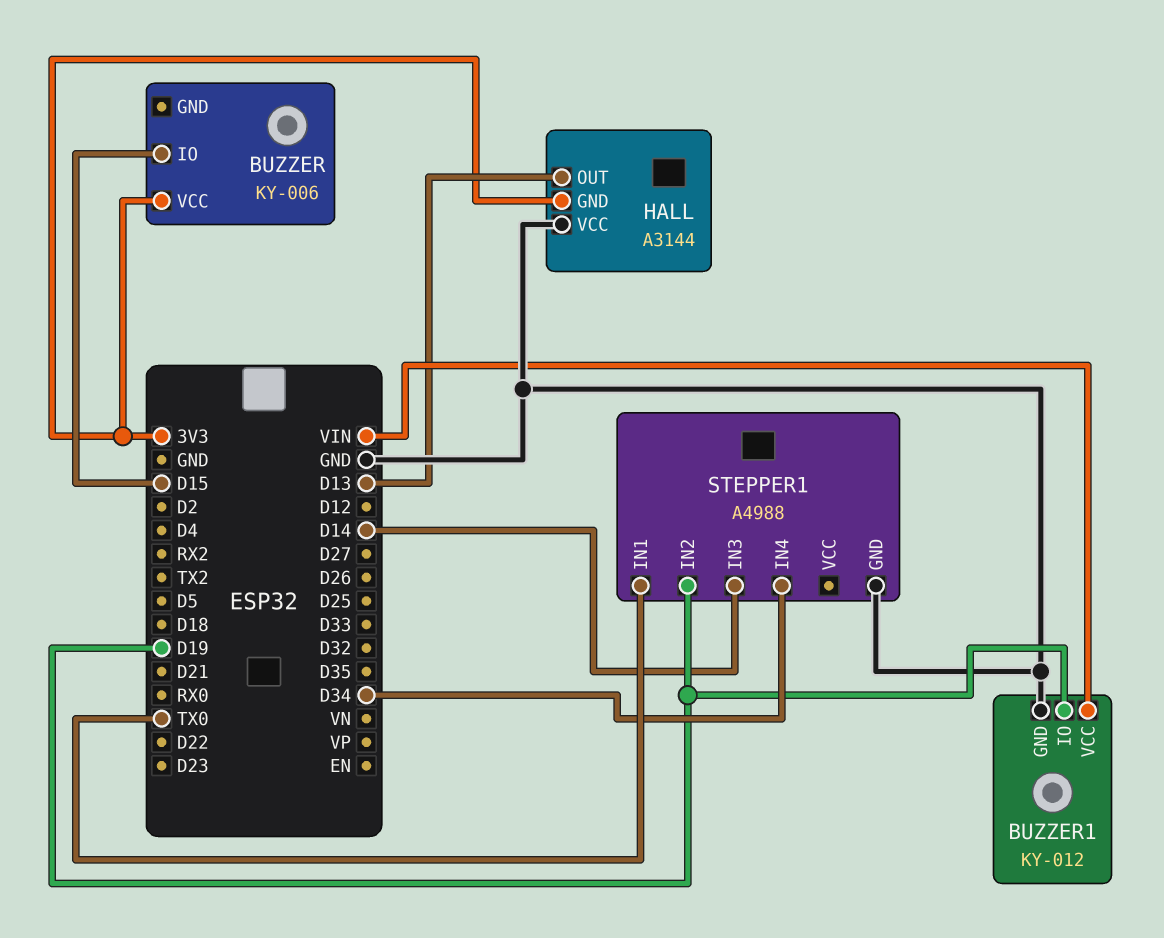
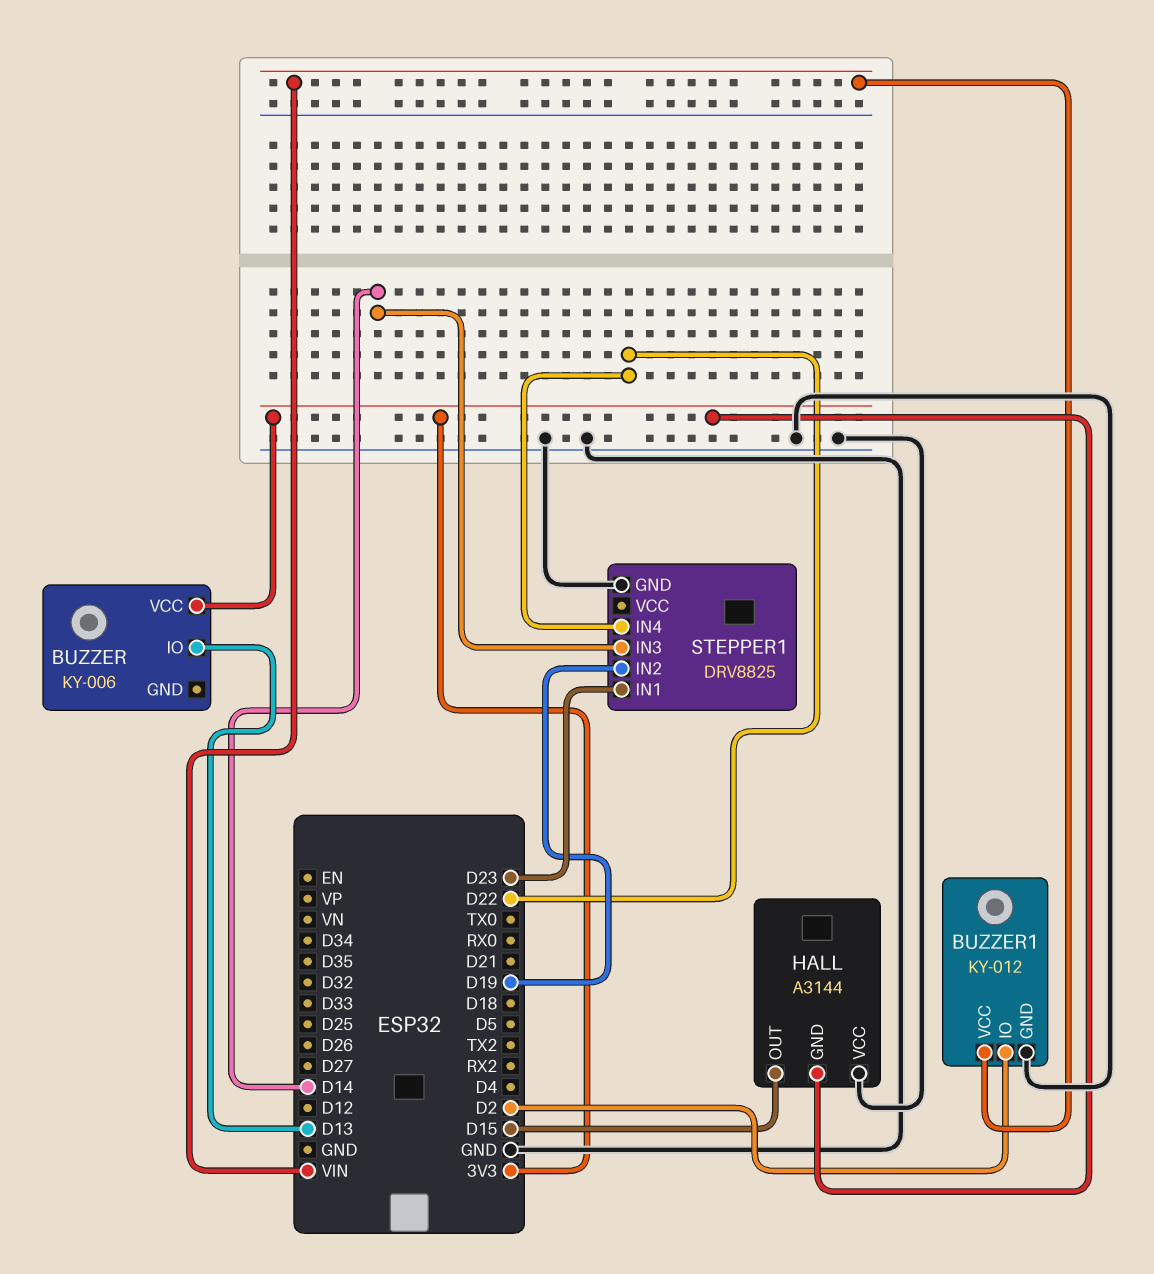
BUZZER pin IO: D15 -> D13
BUZZER1 pin IO: D19 -> D2
HALL pin OUT: D13 -> D15
STEPPER1: A4988 -> DRV8825
STEPPER1 pin IN1: TX0 -> D23
STEPPER1 pin IN4: D34 -> D22

